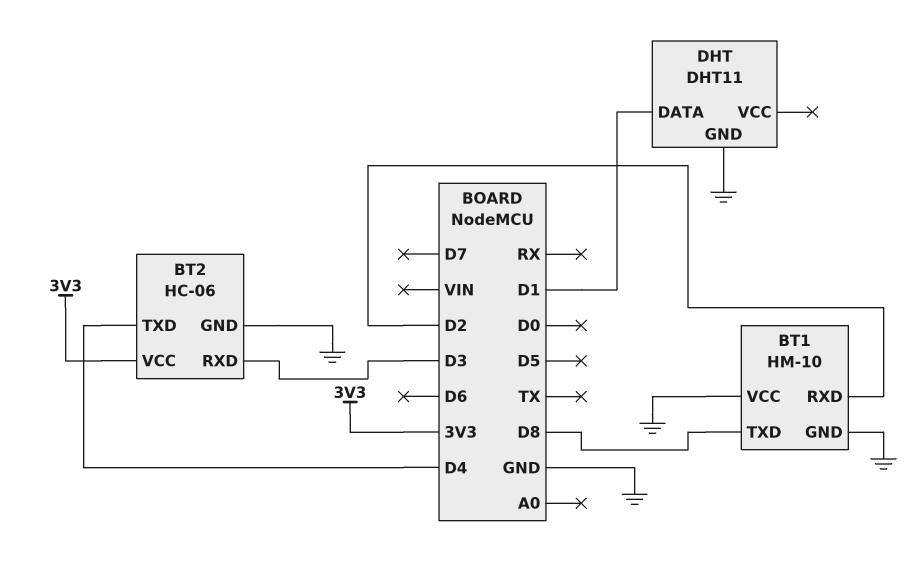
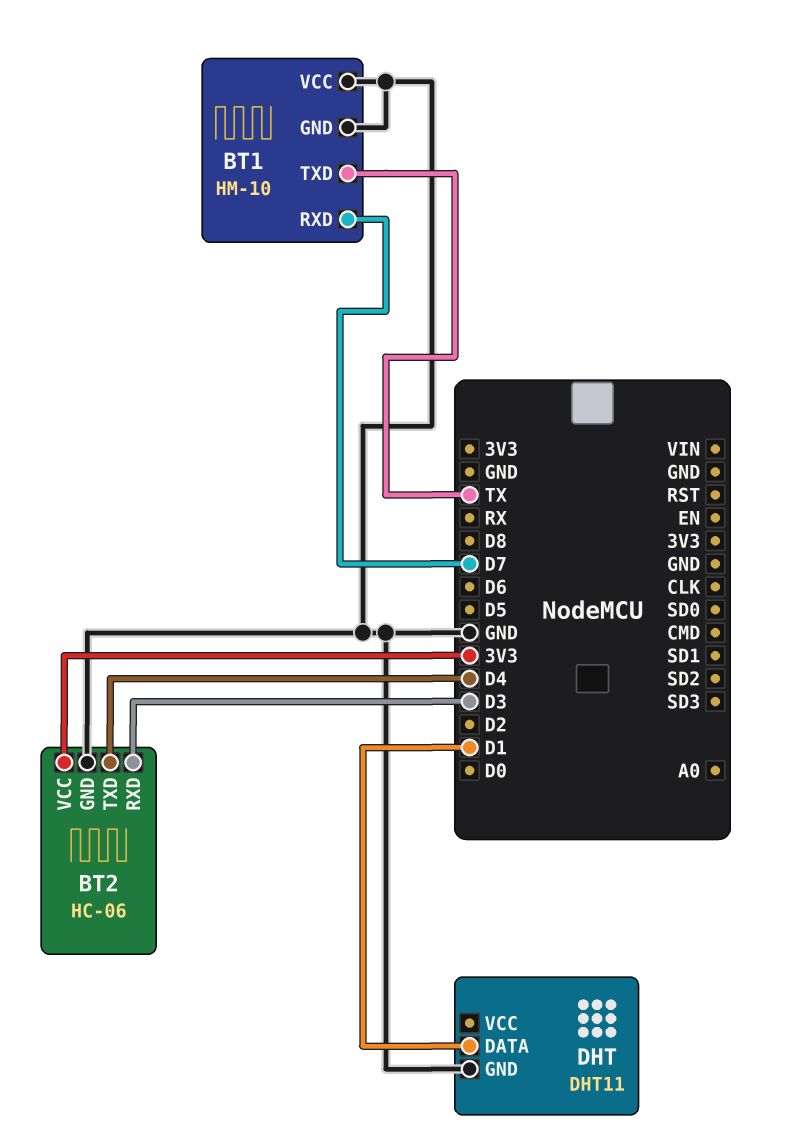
BT1 pin RXD: D2 -> D7
BT1 pin TXD: D8 -> TX

